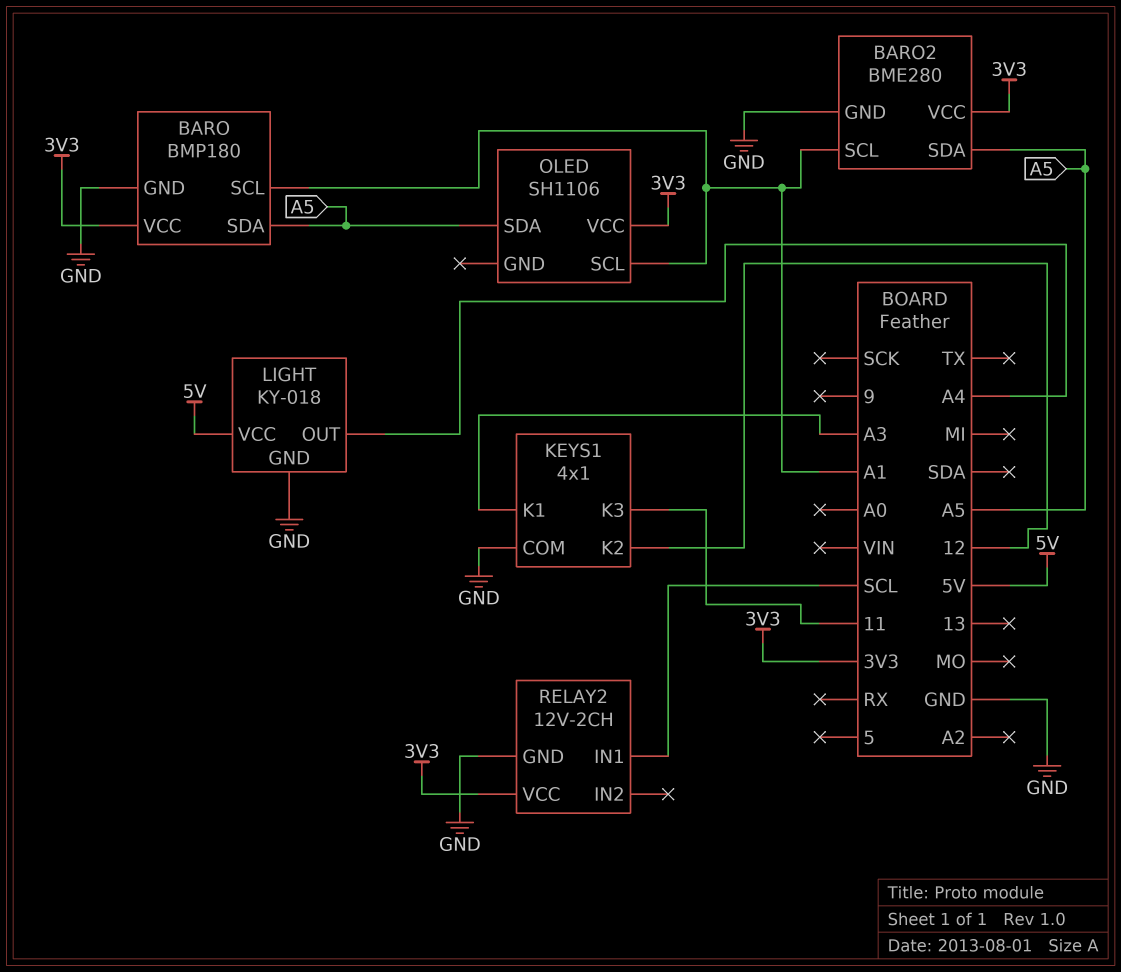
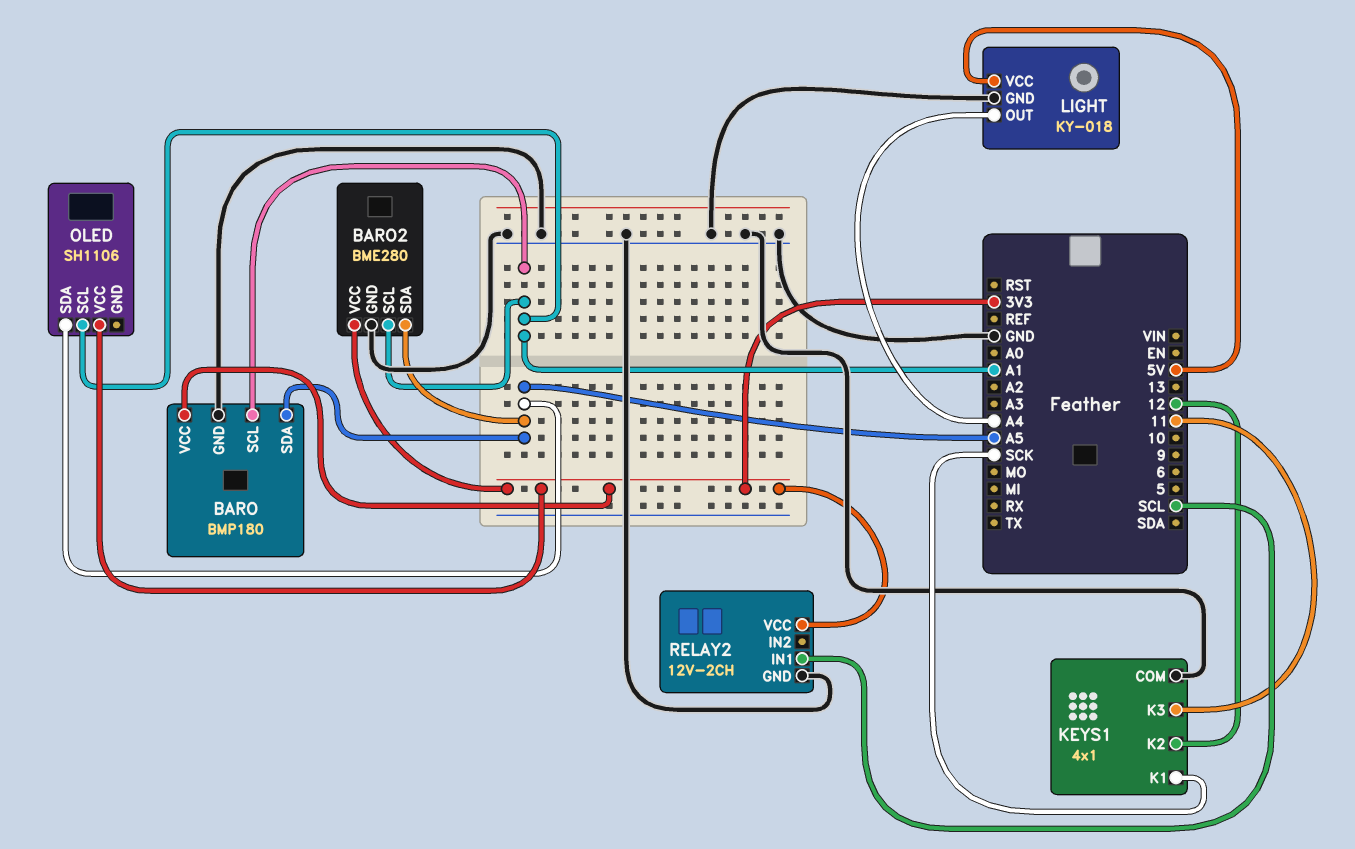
KEYS1 pin K1: A3 -> SCK

